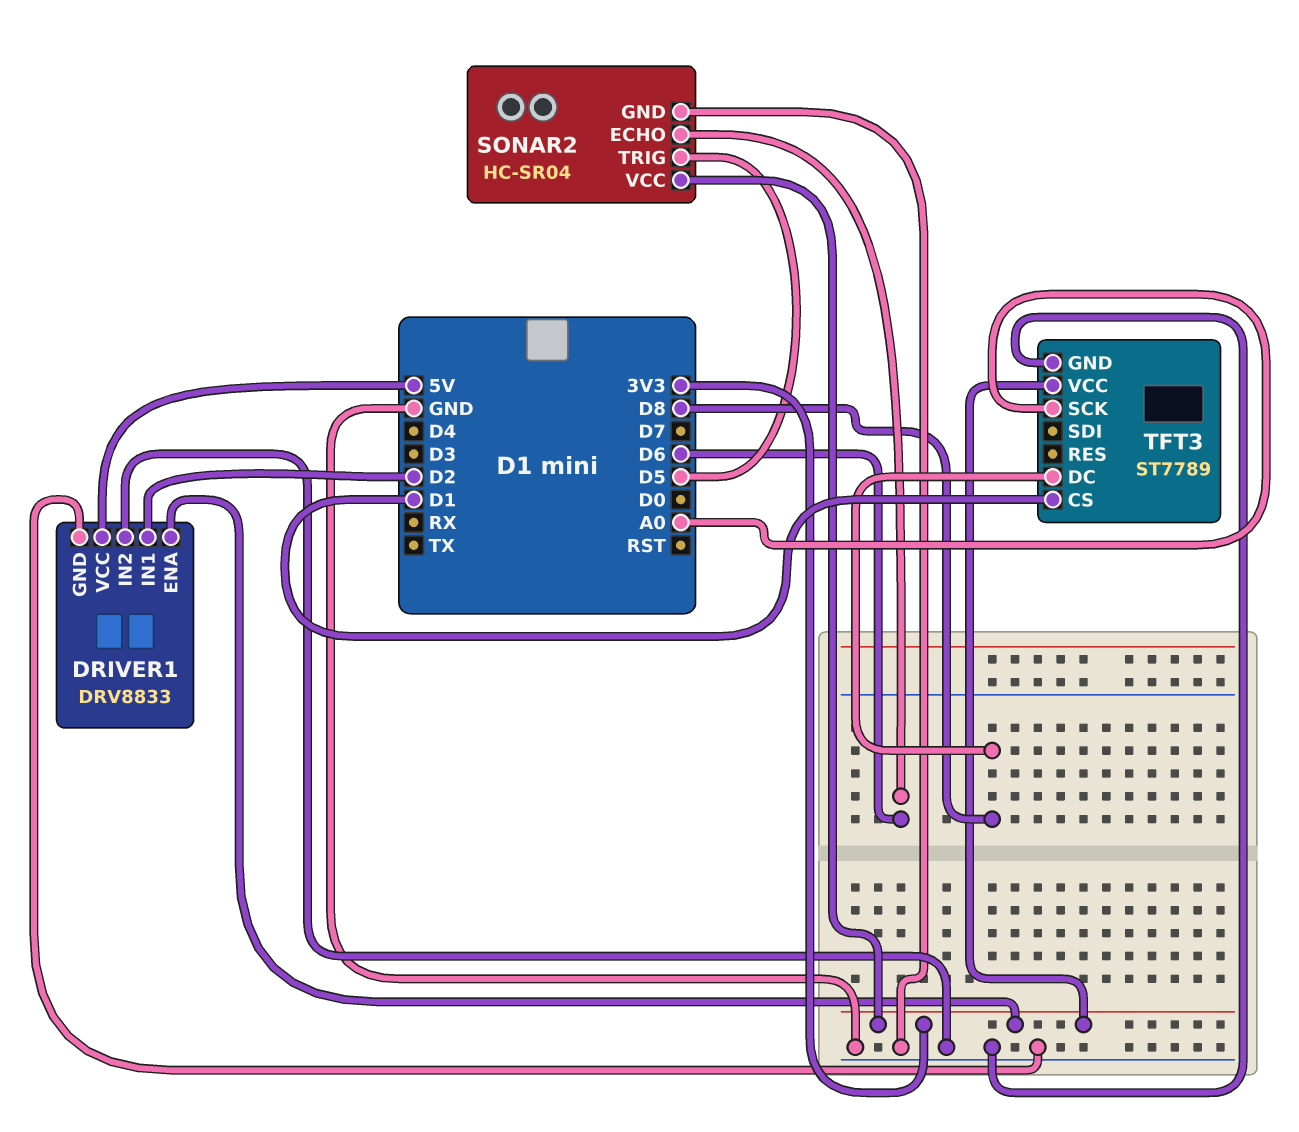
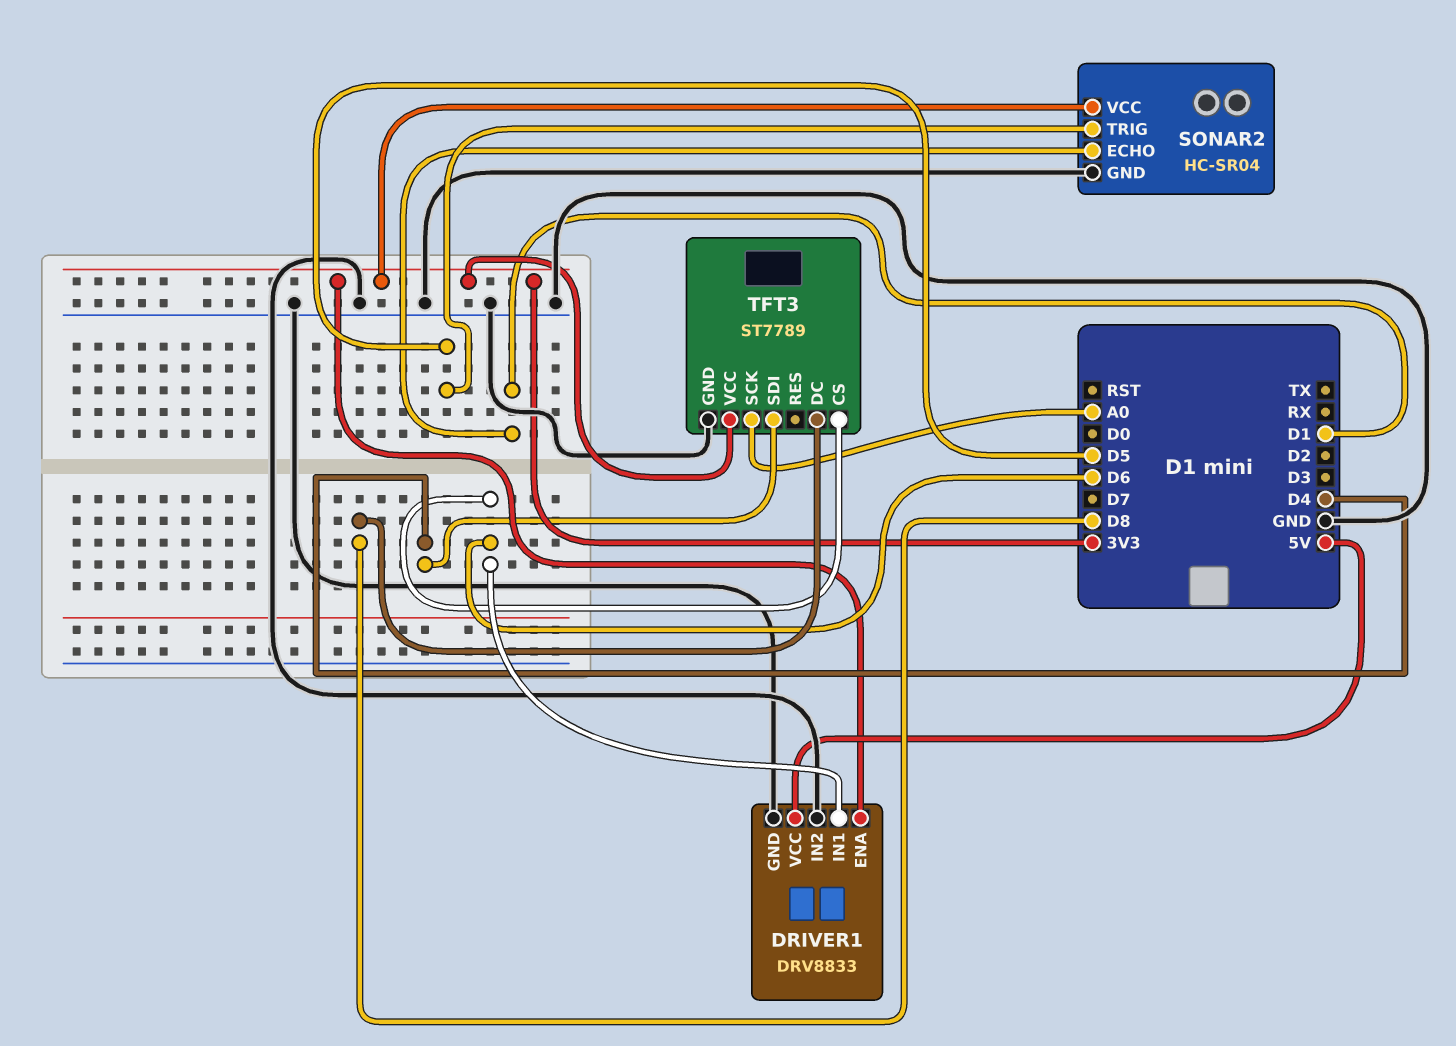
DRIVER1 pin IN1: D2 -> D6
SONAR2 pin ECHO: D6 -> D1
TFT3 pin CS: D1 -> D6
TFT3 pin SDI: none -> D4

